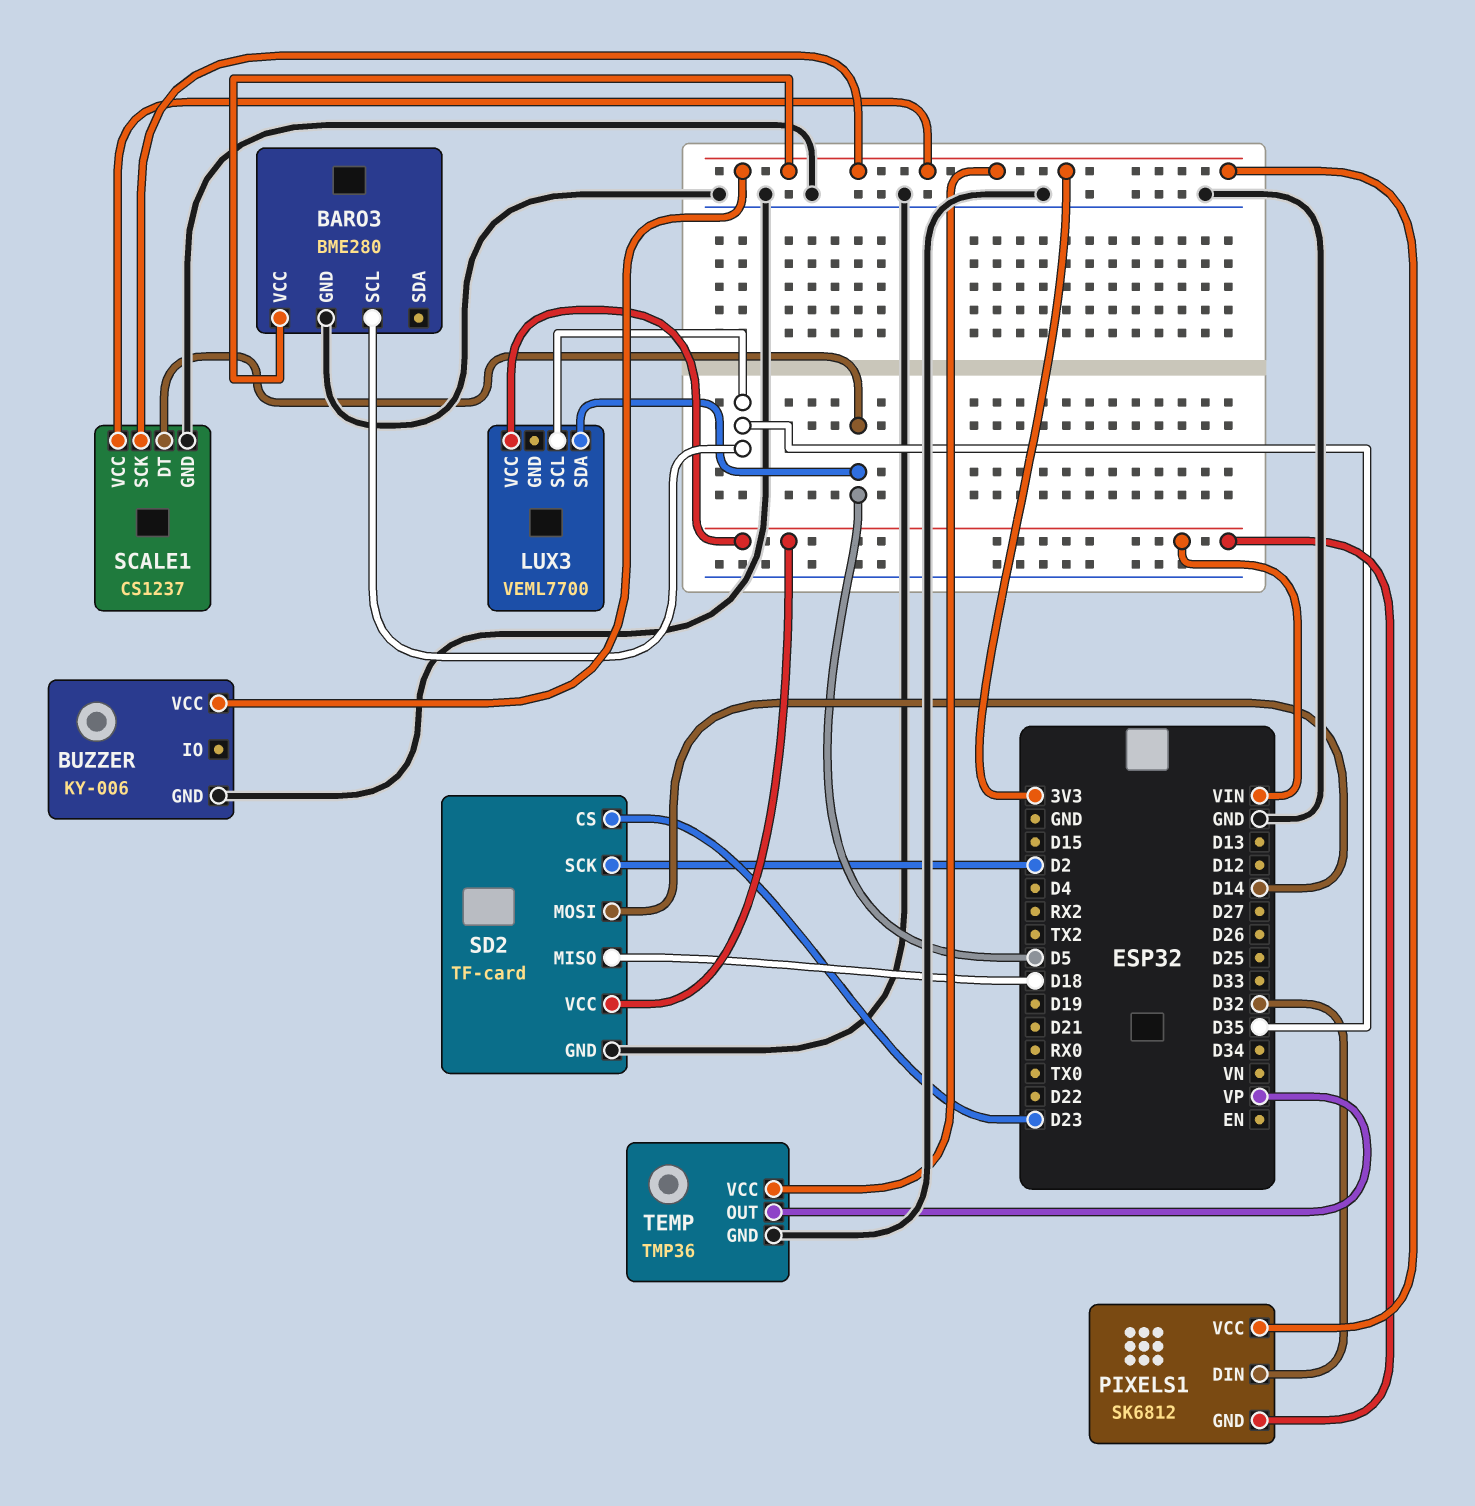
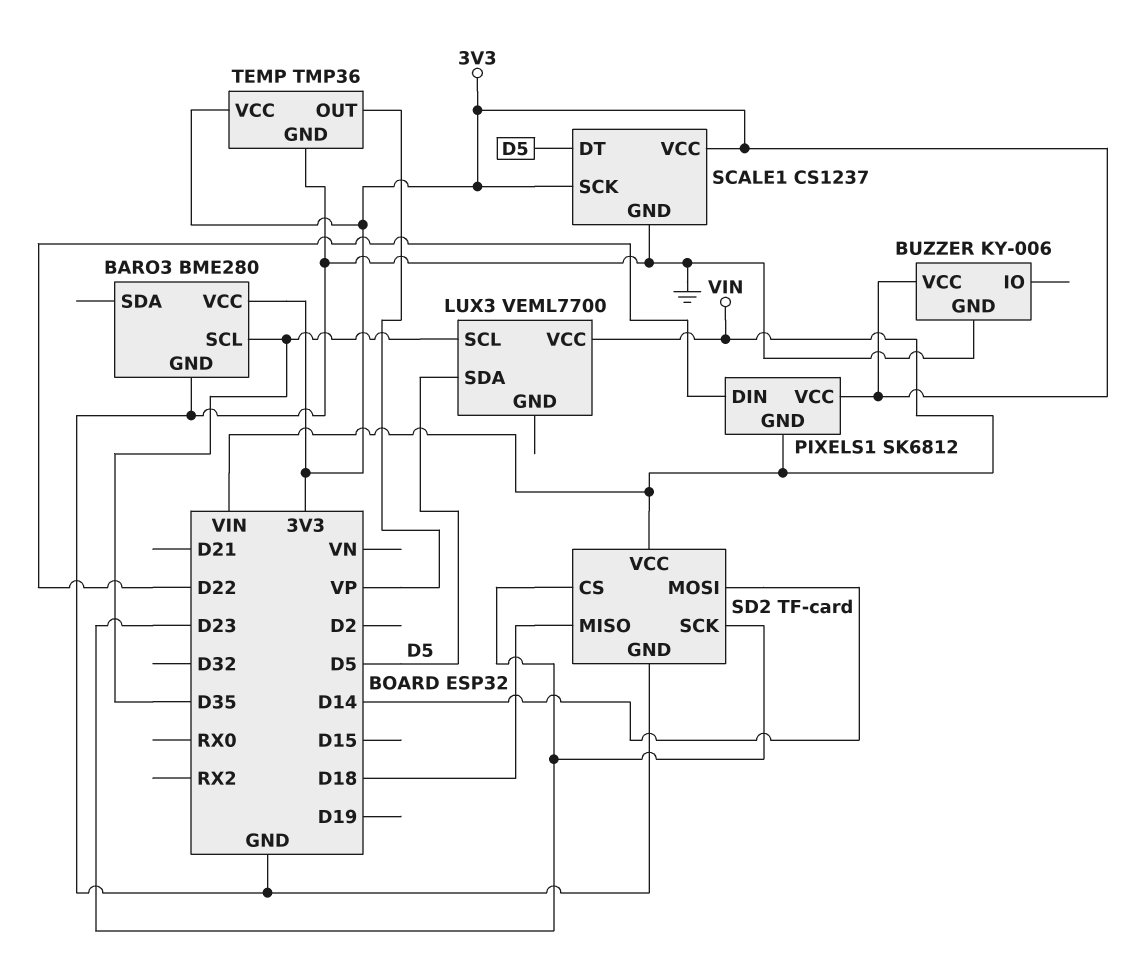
PIXELS1 pin DIN: D32 -> D22
SD2 pin SCK: D2 -> D23

